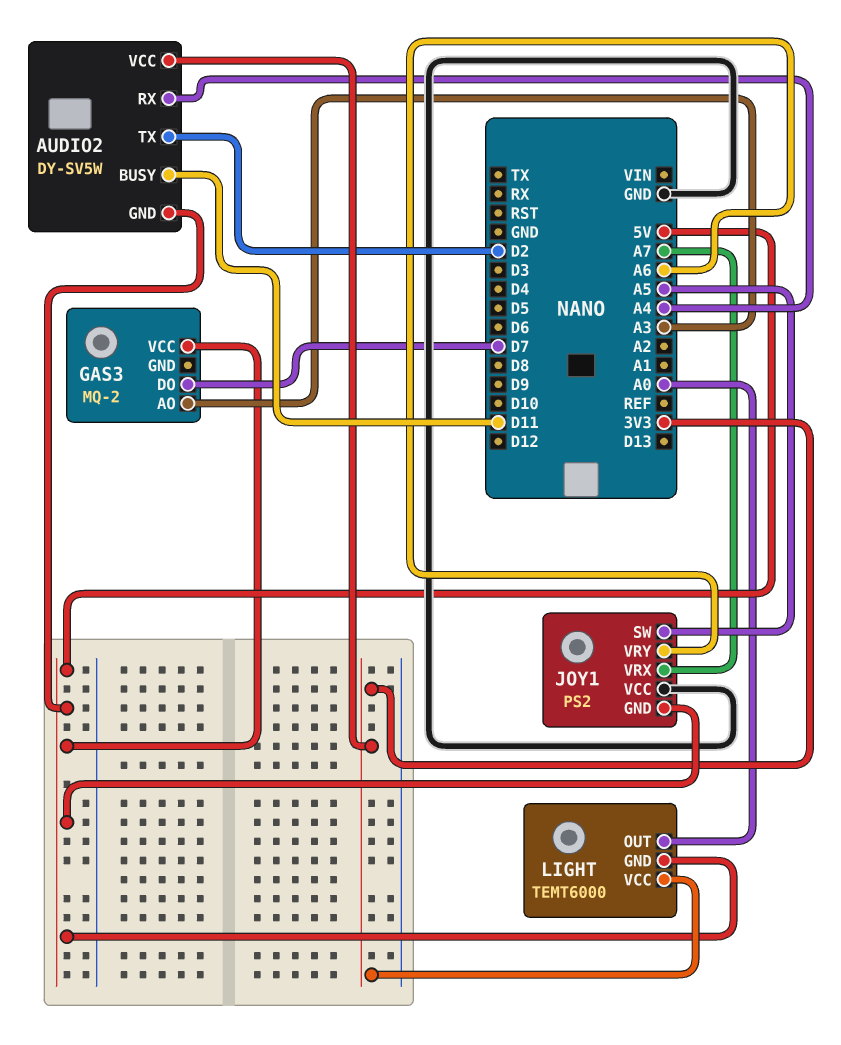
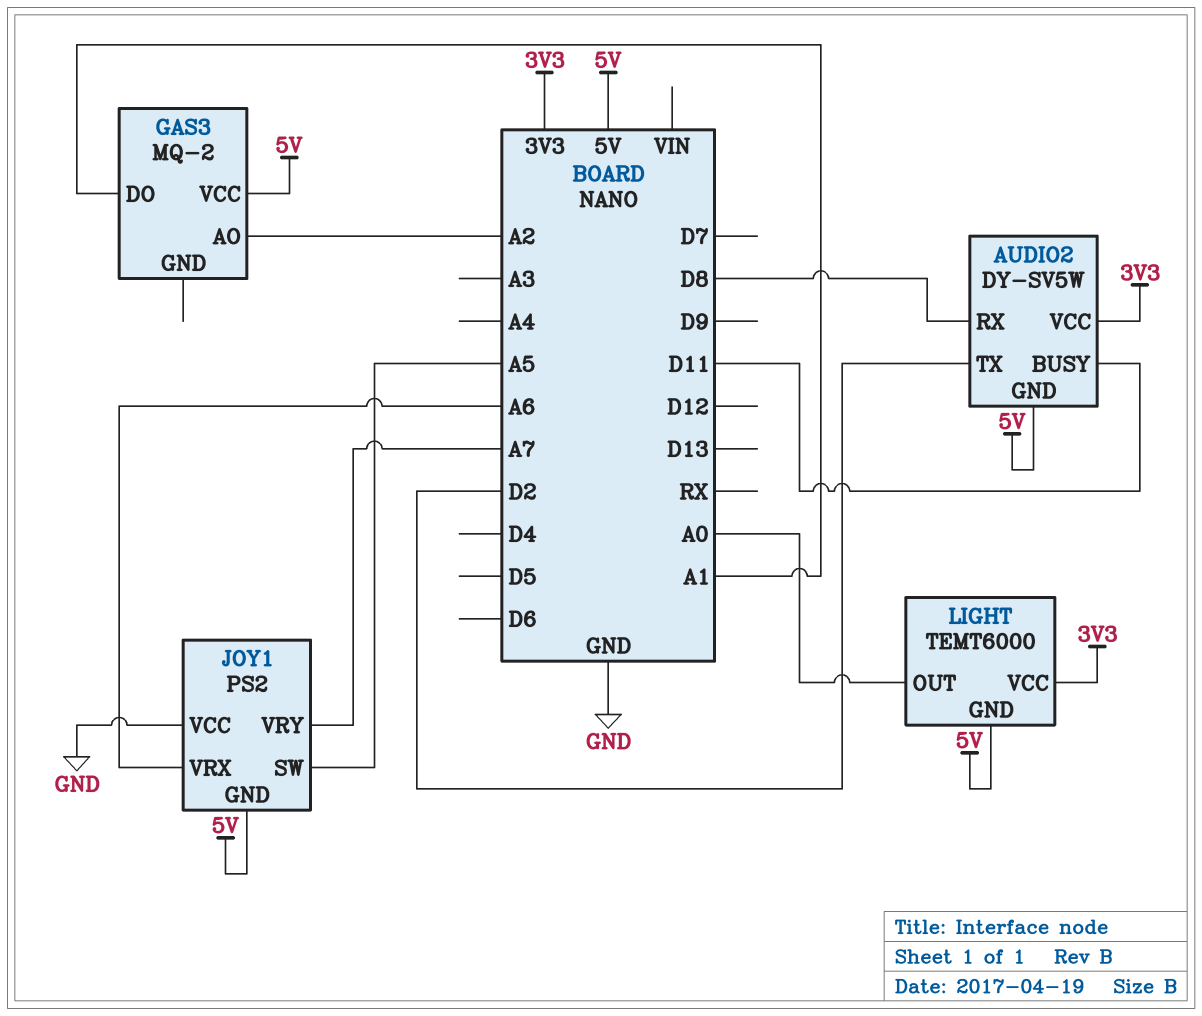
AUDIO2 pin RX: A4 -> D8
GAS3 pin AO: A3 -> A2
GAS3 pin DO: D7 -> A1
JOY1 pin VRX: A7 -> A6
JOY1 pin VRY: A6 -> A7

